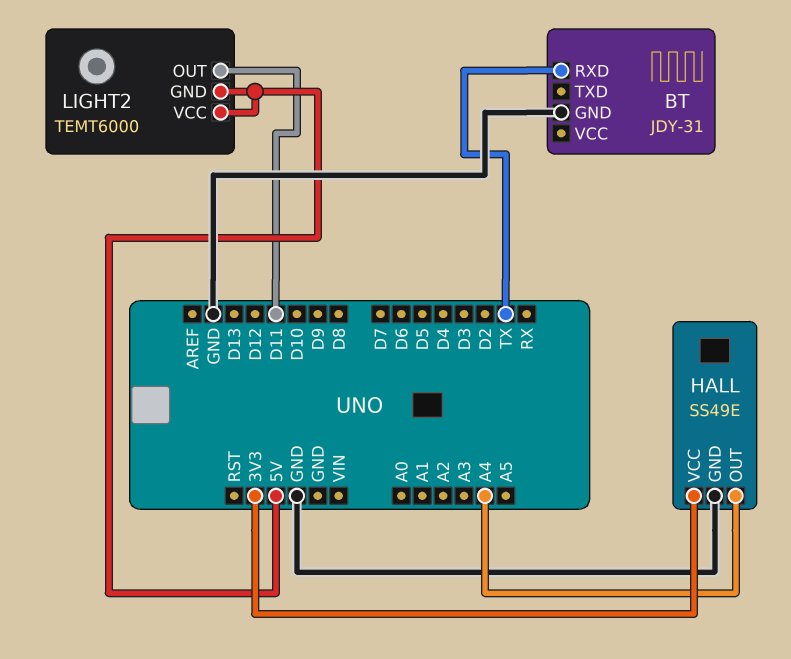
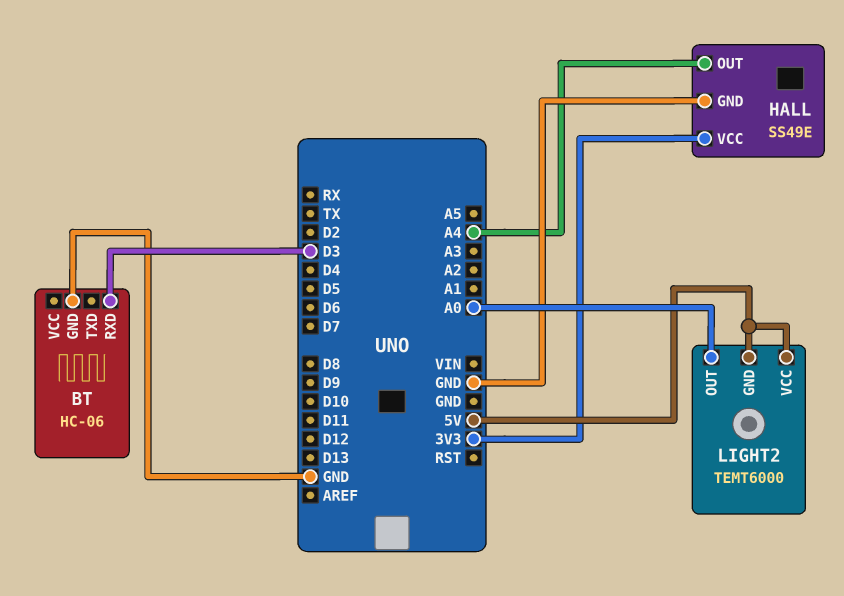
BT: JDY-31 -> HC-06
BT pin RXD: TX -> D3
LIGHT2 pin OUT: D11 -> A0

